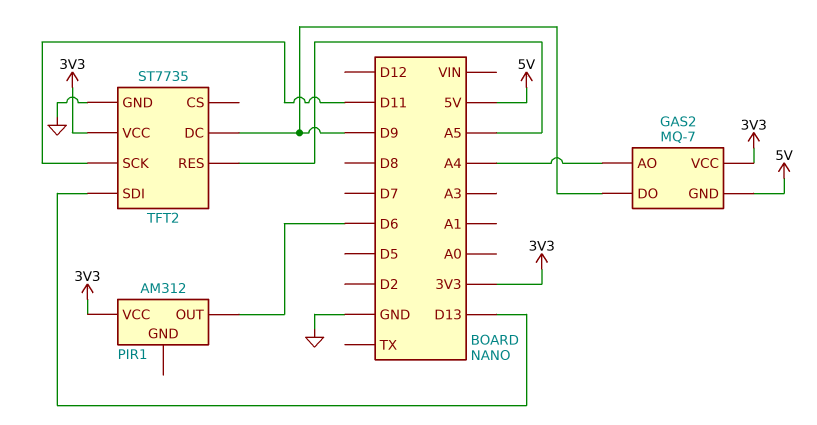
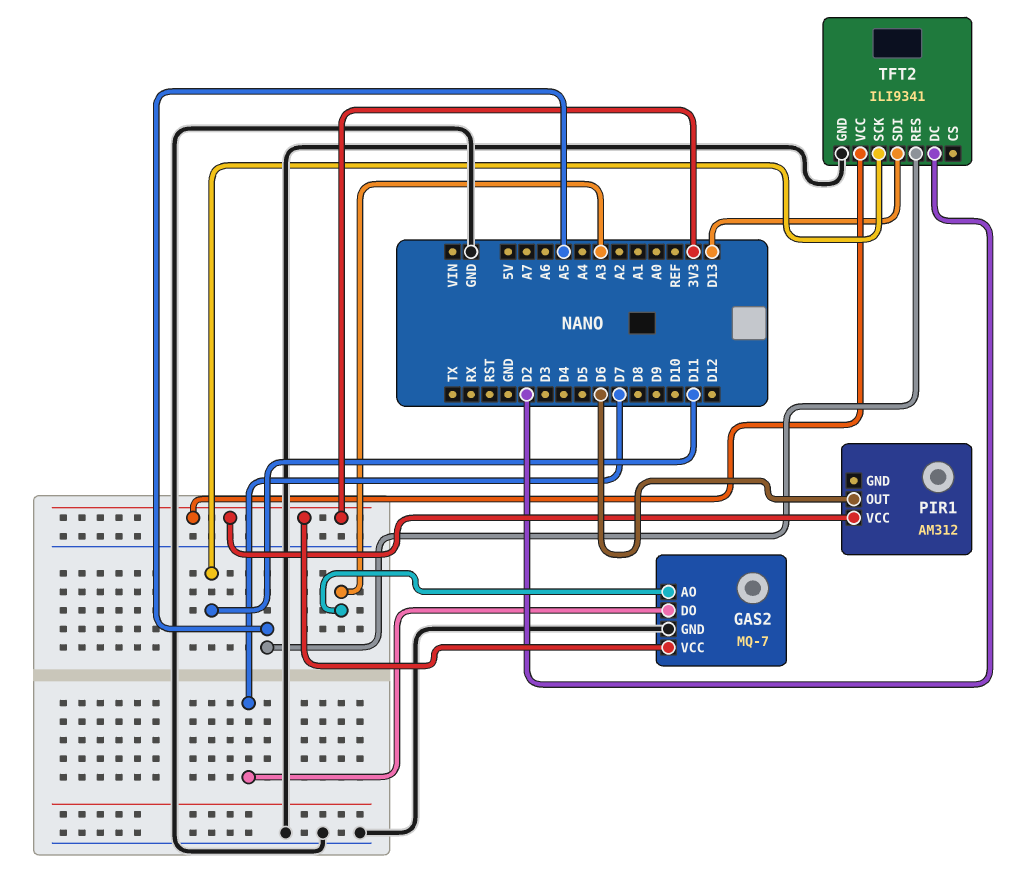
GAS2 pin AO: A4 -> A3
GAS2 pin DO: D9 -> D7
GAS2 pin GND: 5V -> GND
TFT2: ST7735 -> ILI9341
TFT2 pin DC: D9 -> D2

